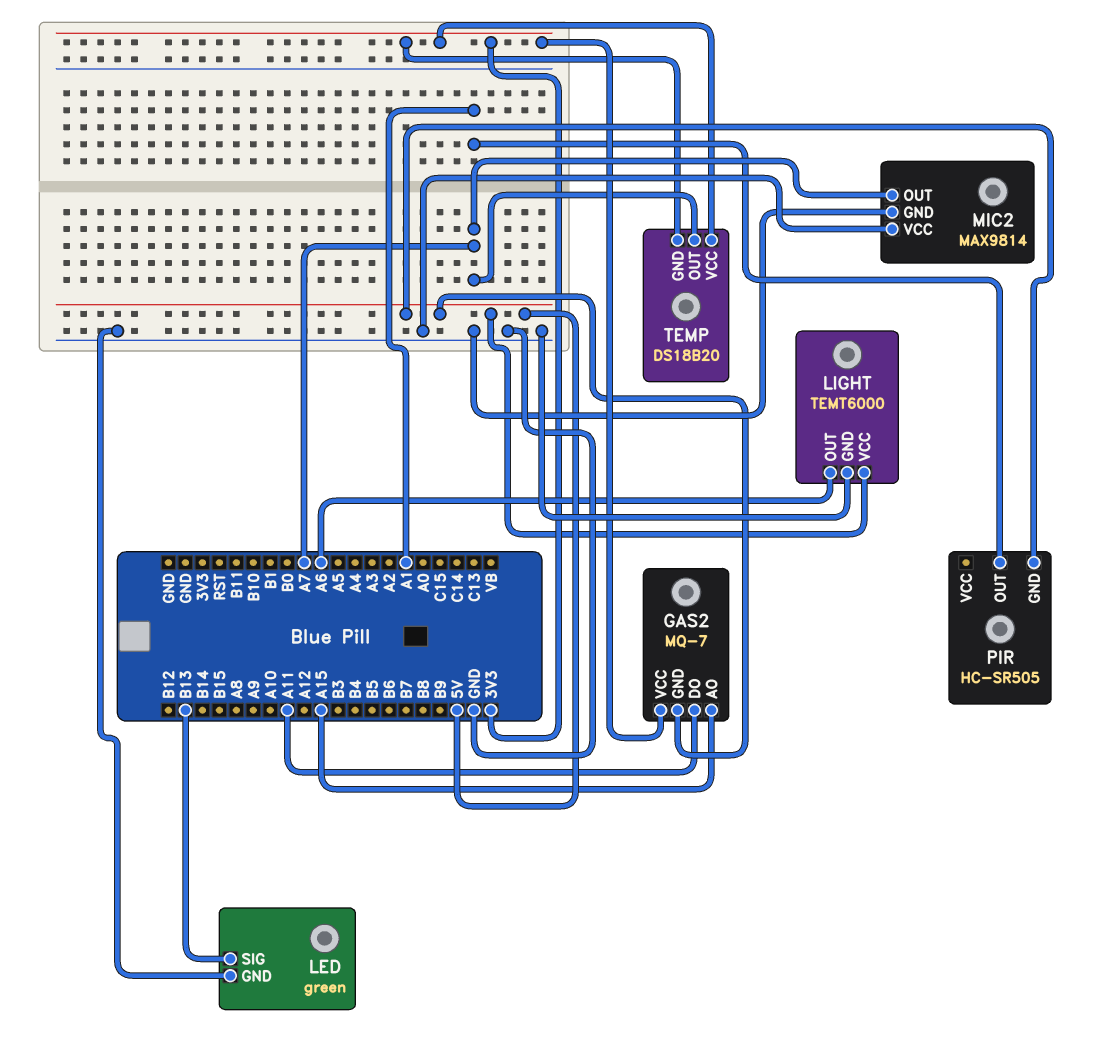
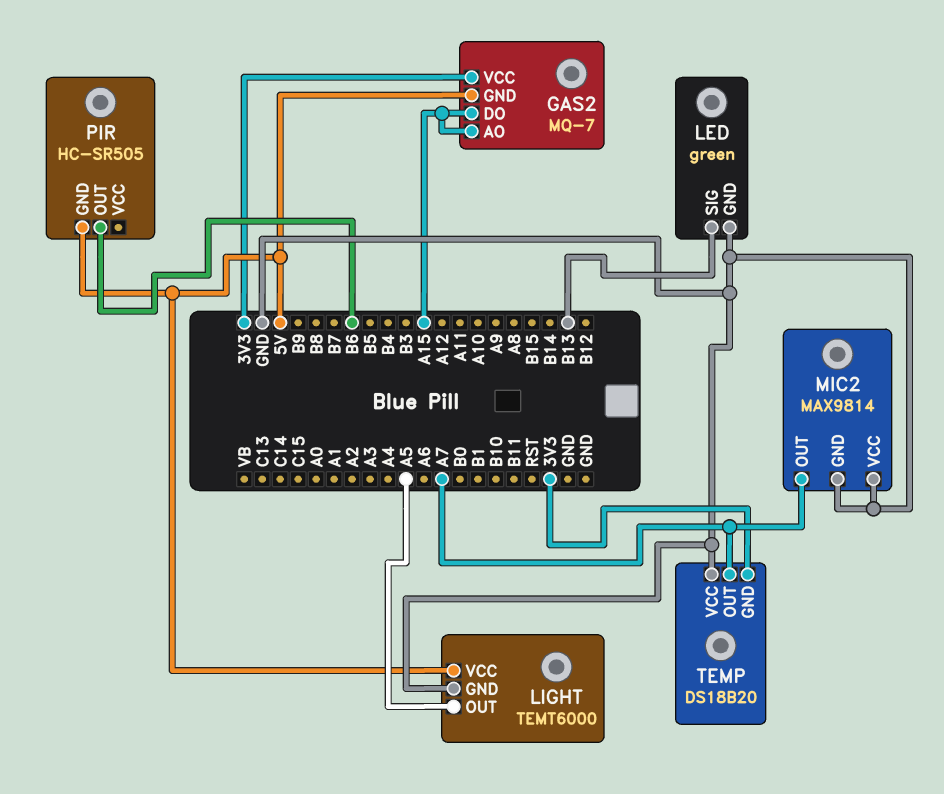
GAS2 pin DO: A11 -> A15
LIGHT pin OUT: A6 -> A5
PIR pin OUT: A1 -> B6
TEMP pin VCC: 3V3 -> GND

